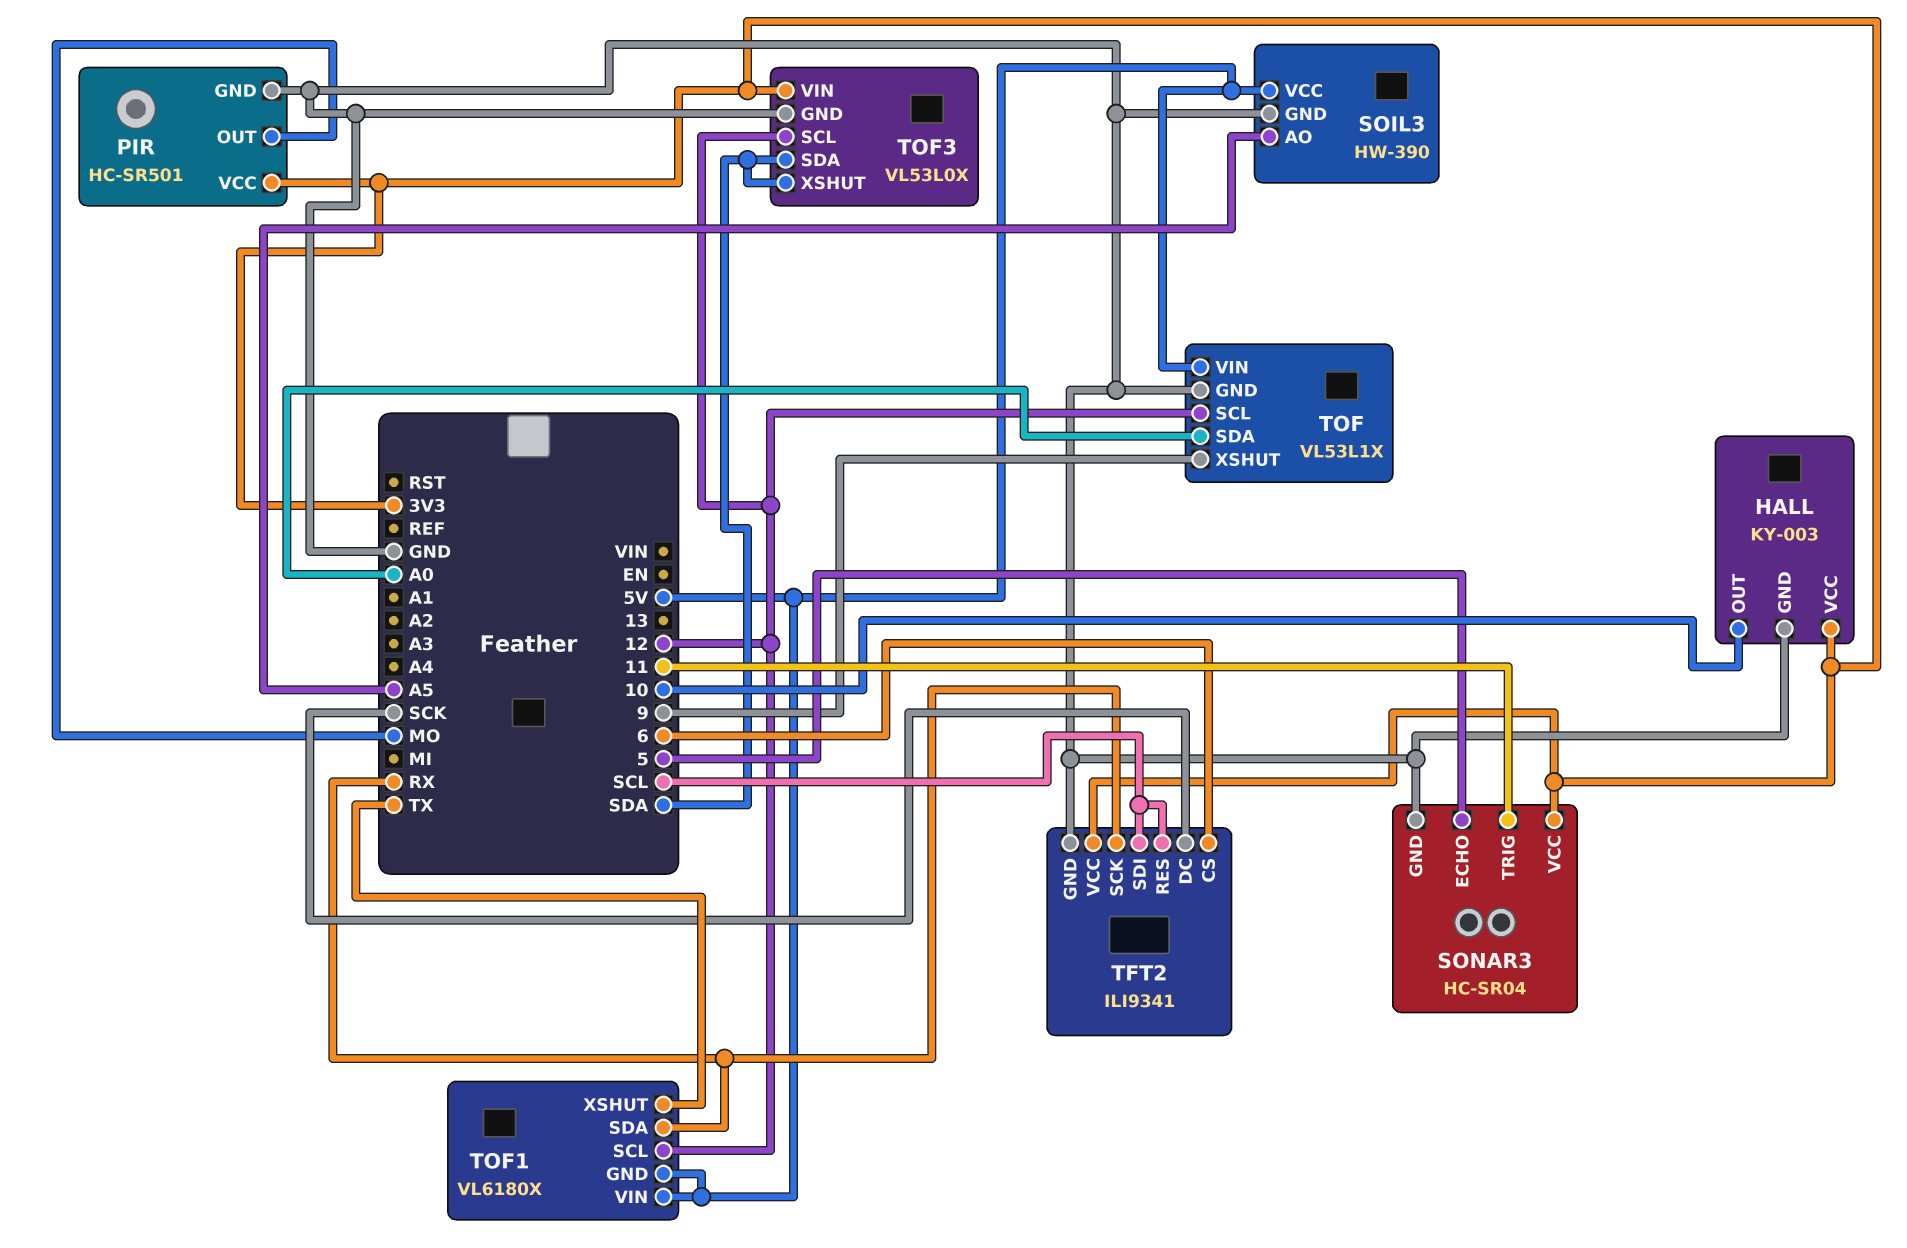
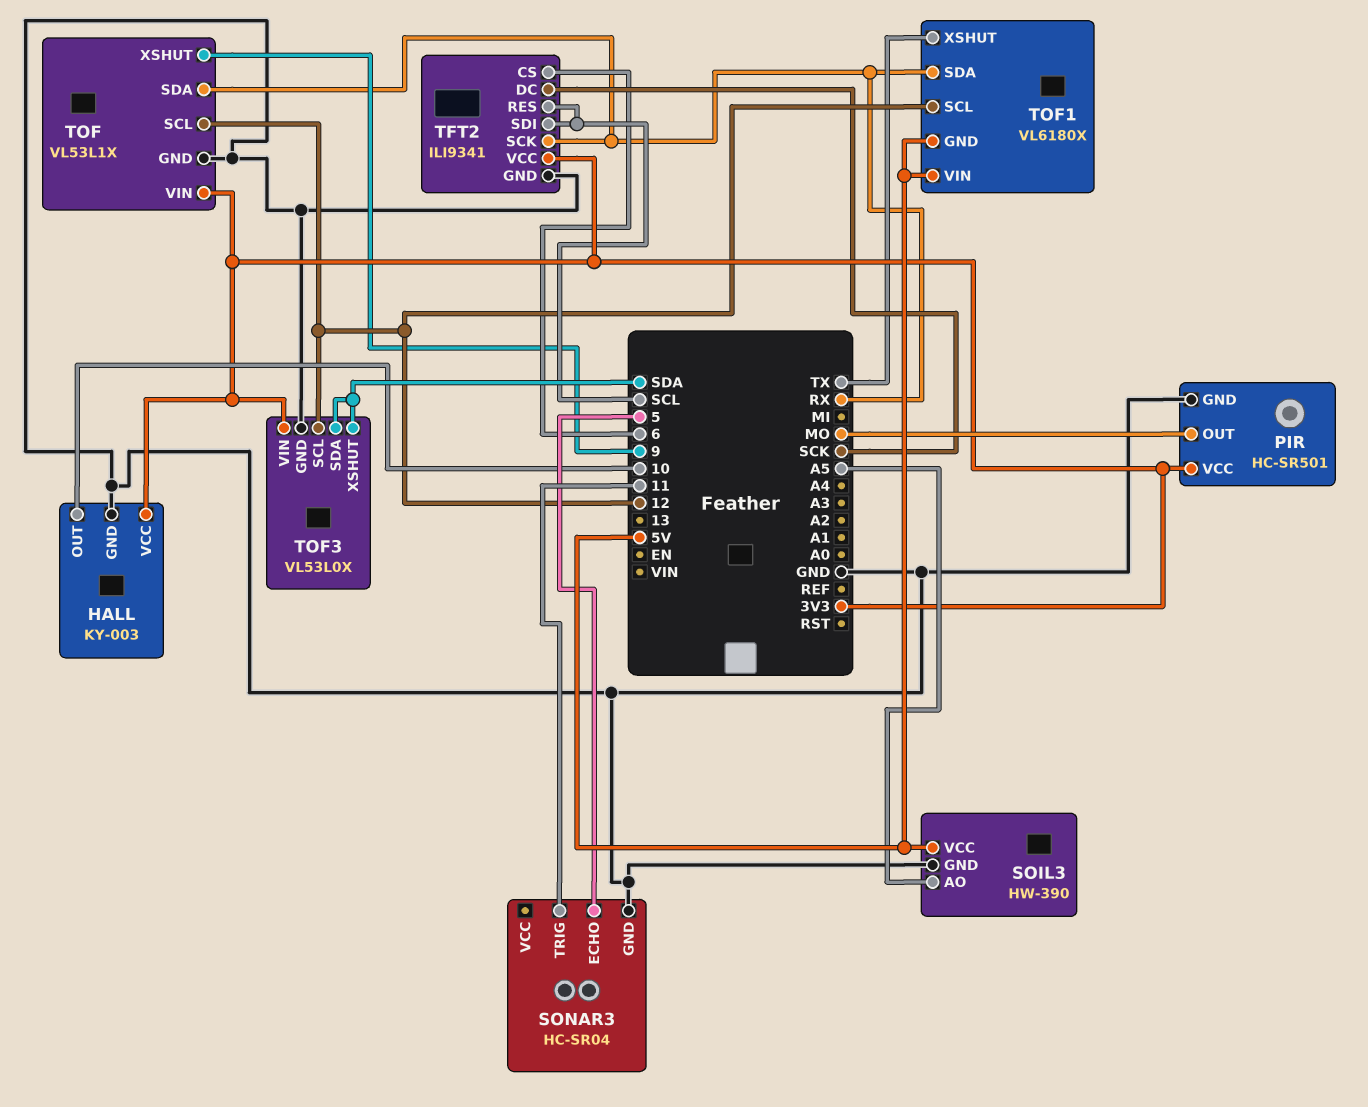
SONAR3 pin VCC: 3V3 -> none
TOF pin SDA: A0 -> RX
TOF pin VIN: 5V -> 3V3

